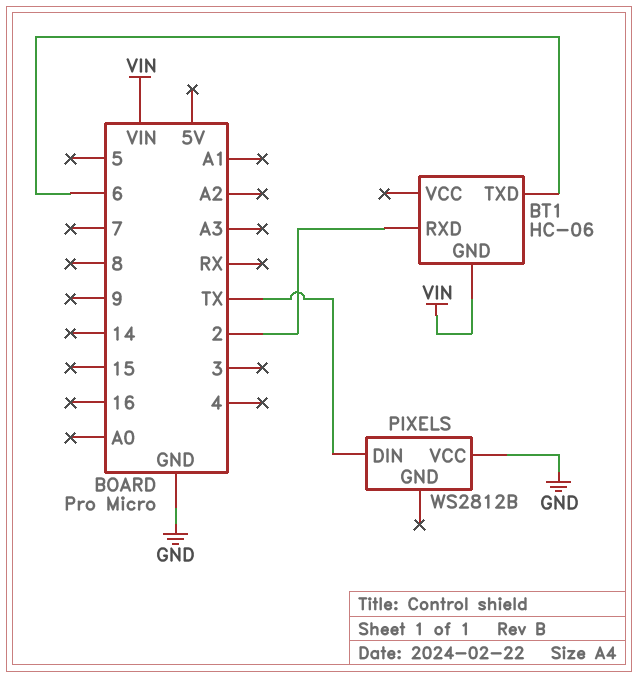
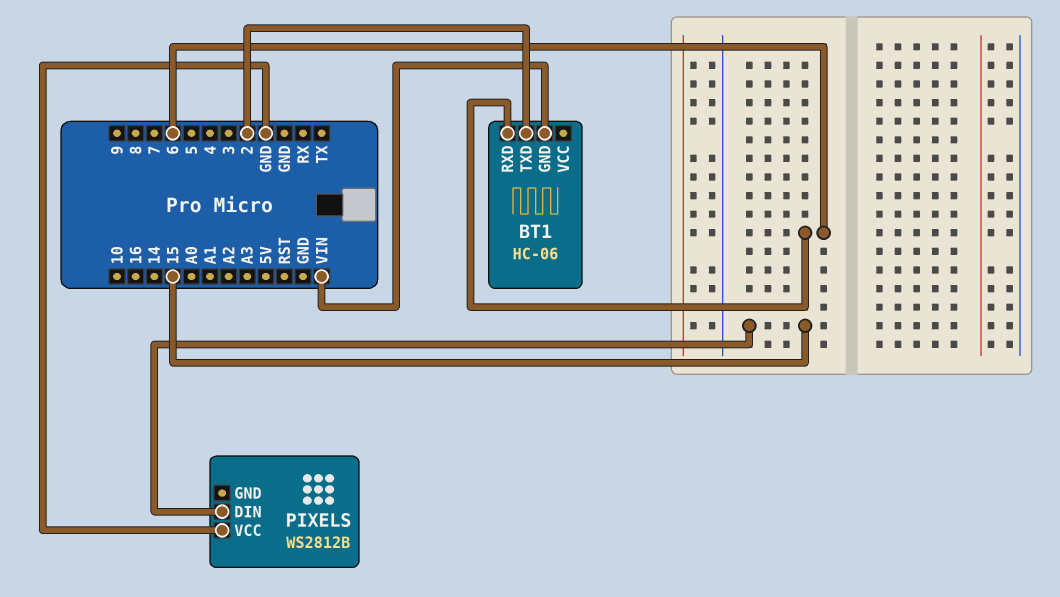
BT1 pin RXD: 2 -> 6
BT1 pin TXD: 6 -> 2
PIXELS pin DIN: TX -> 15

